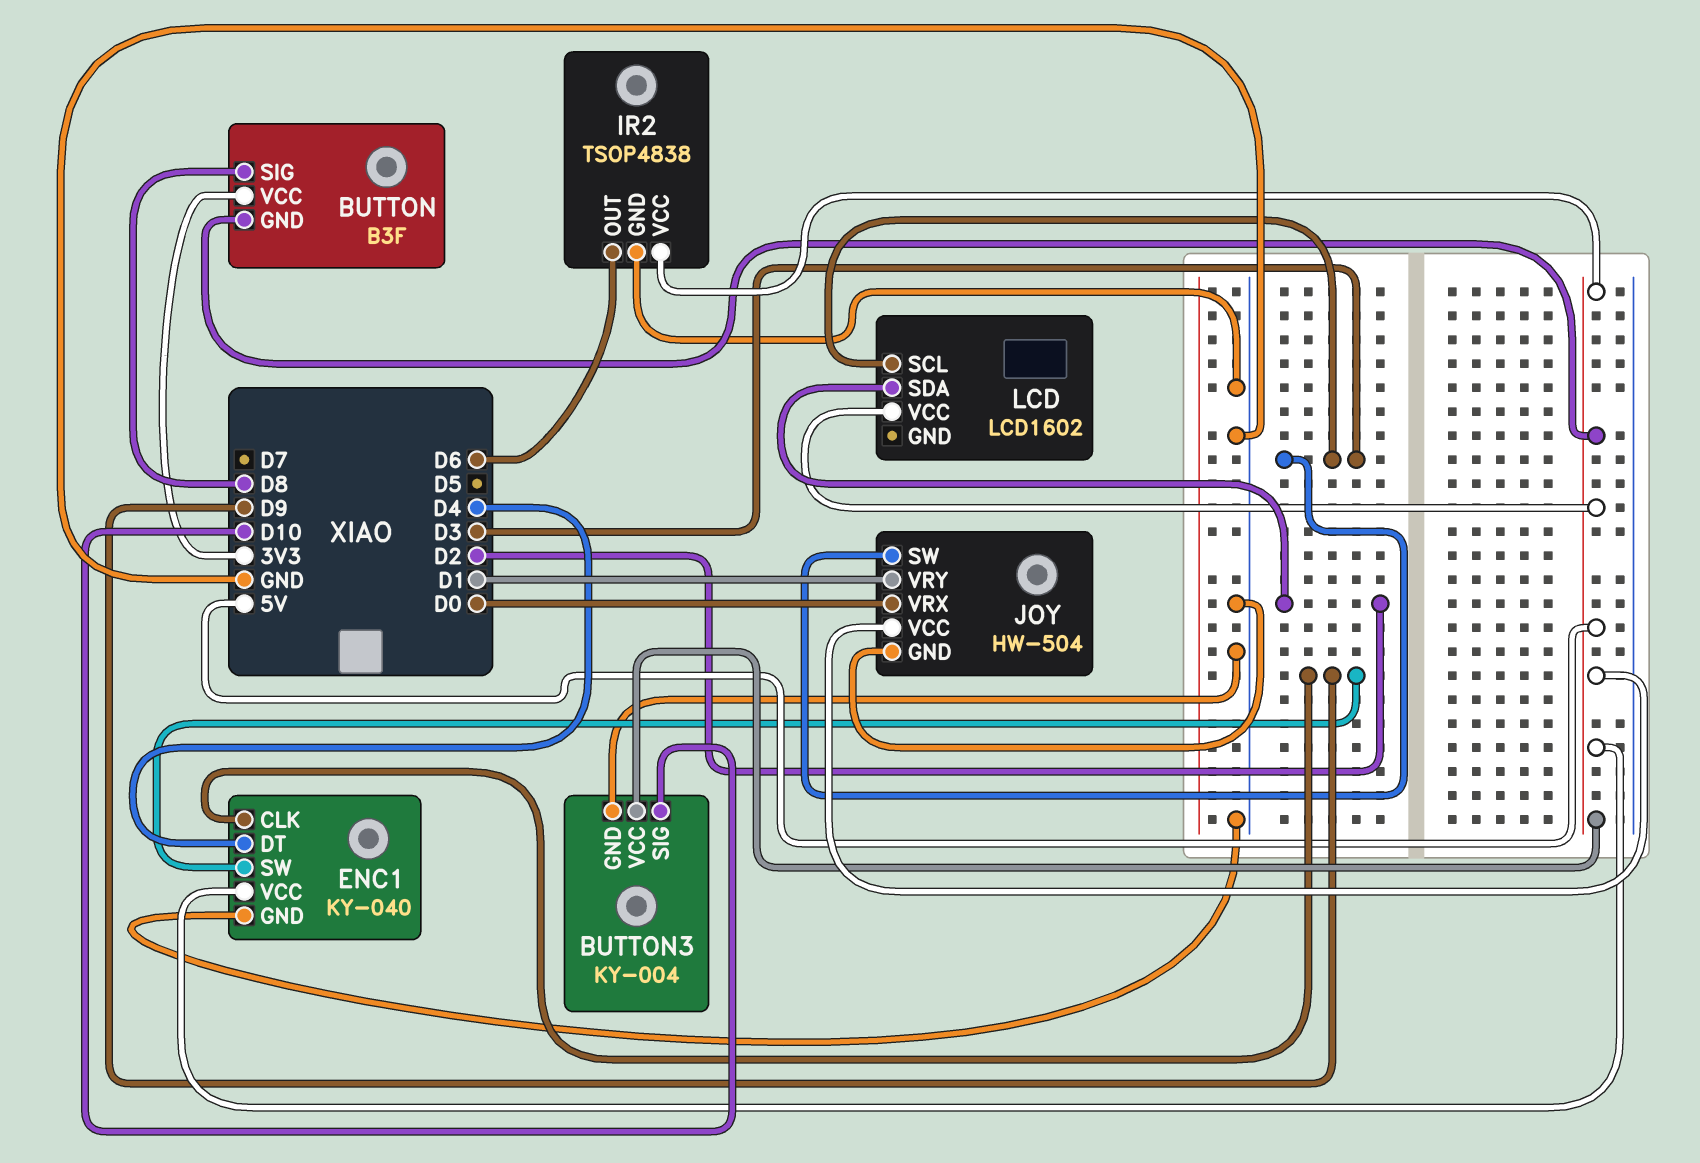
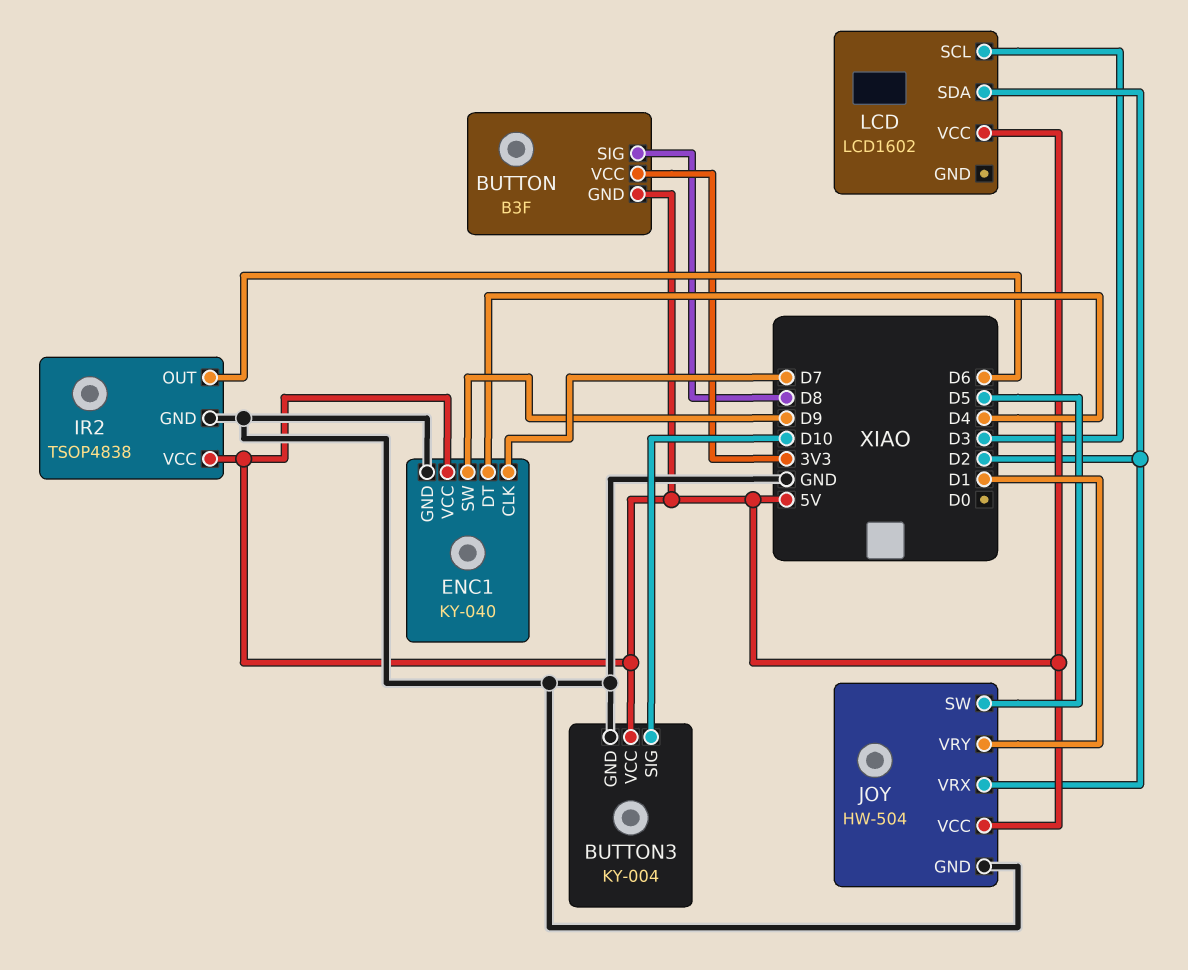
ENC1 pin CLK: D9 -> D7
JOY pin SW: D3 -> D5
JOY pin VRX: D0 -> D2

